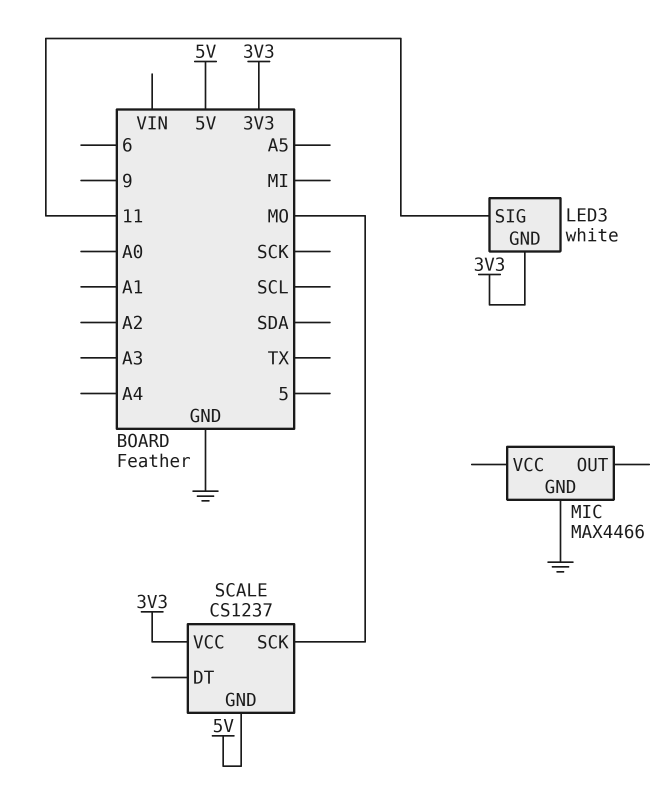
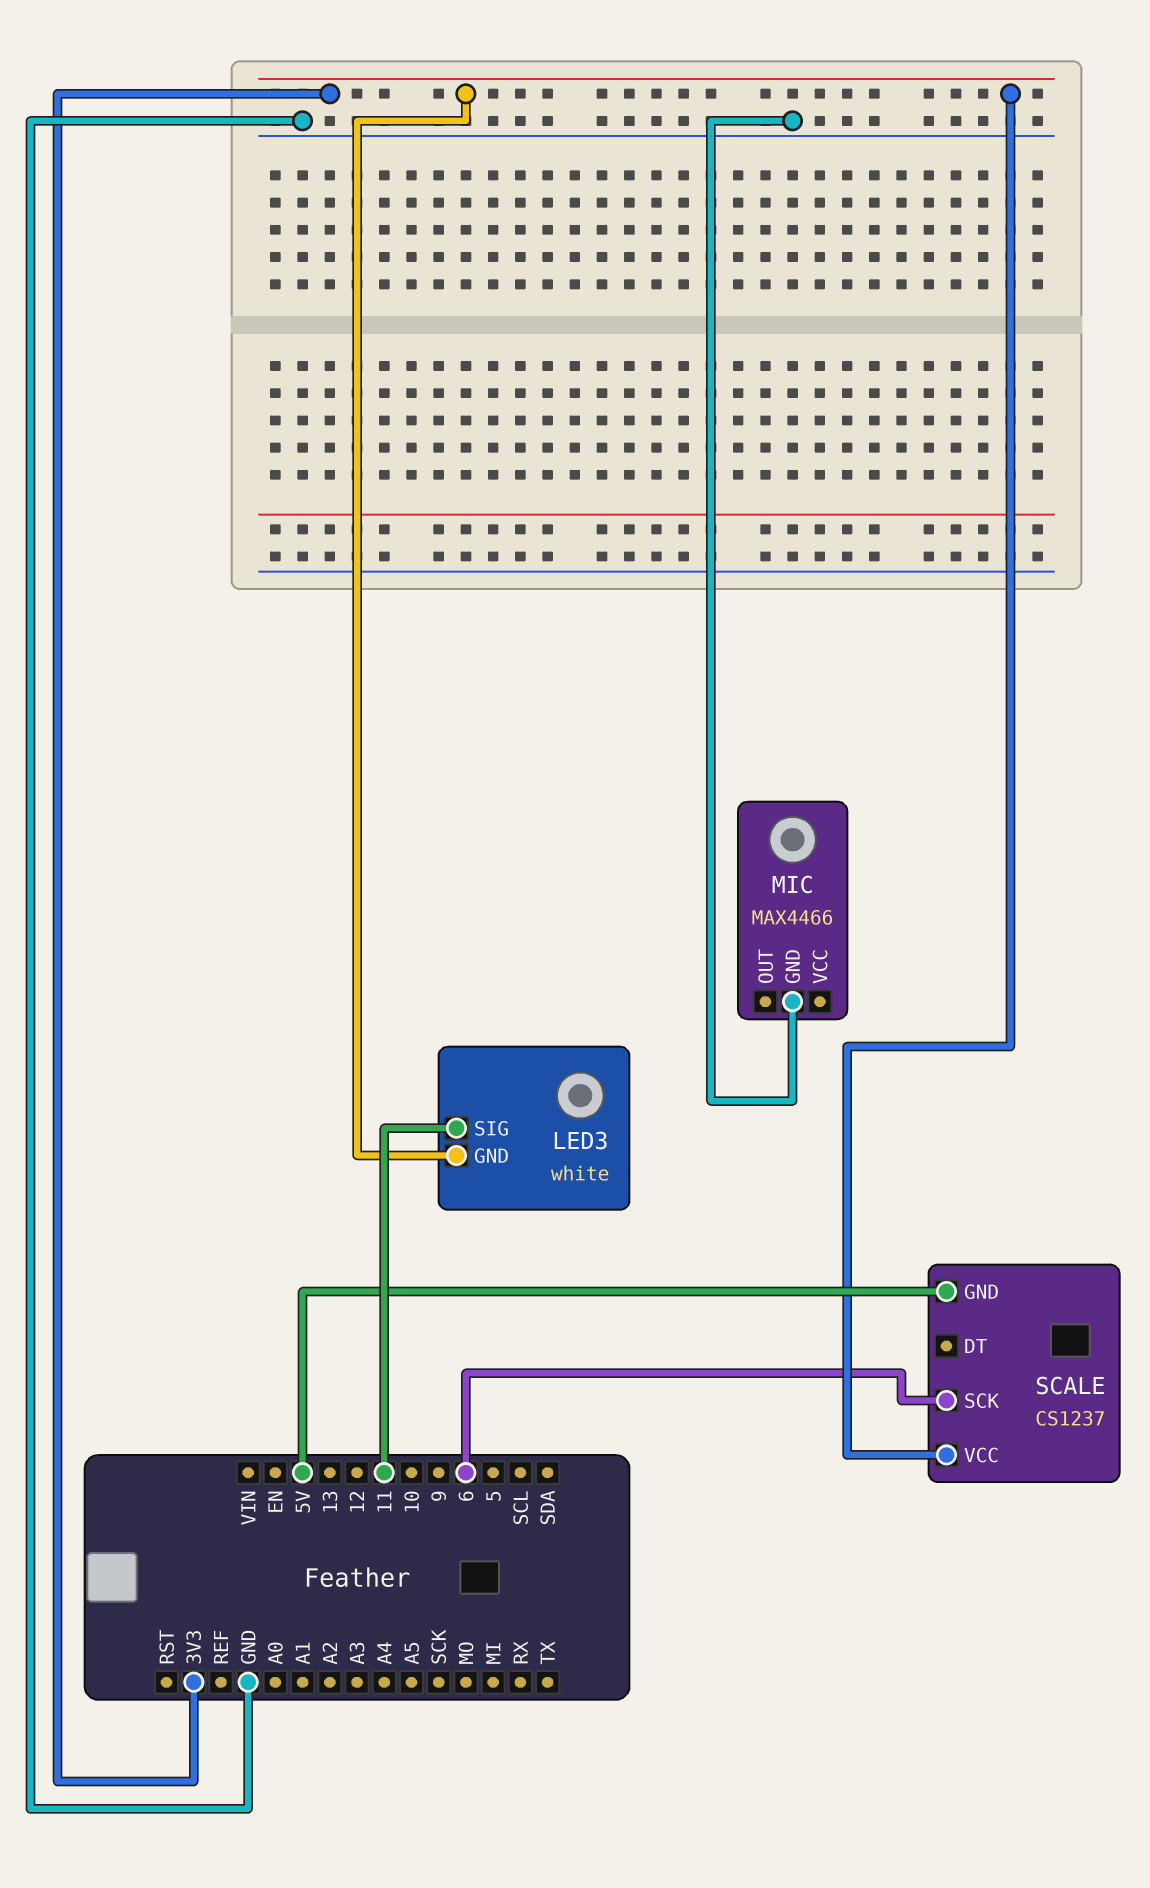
SCALE pin SCK: MO -> 6

